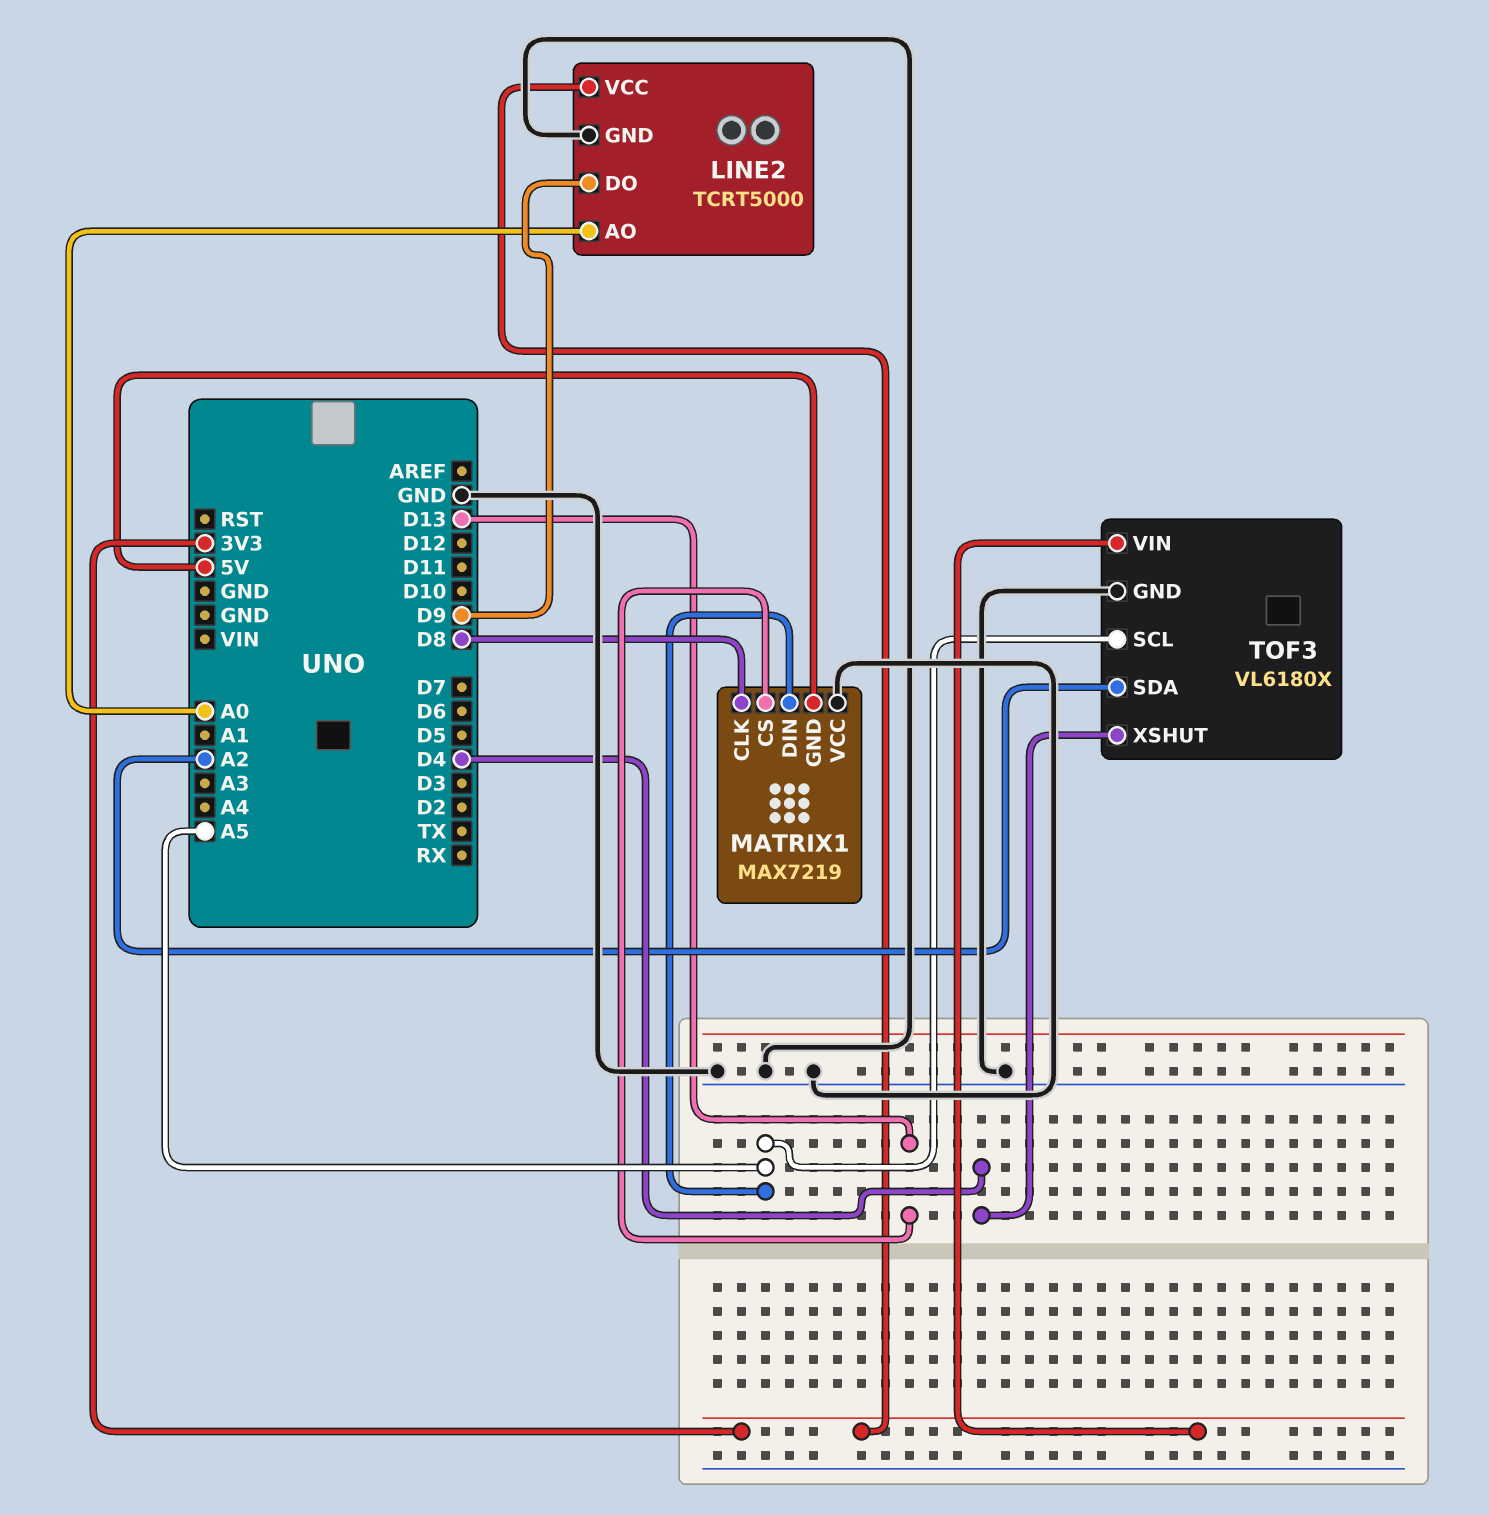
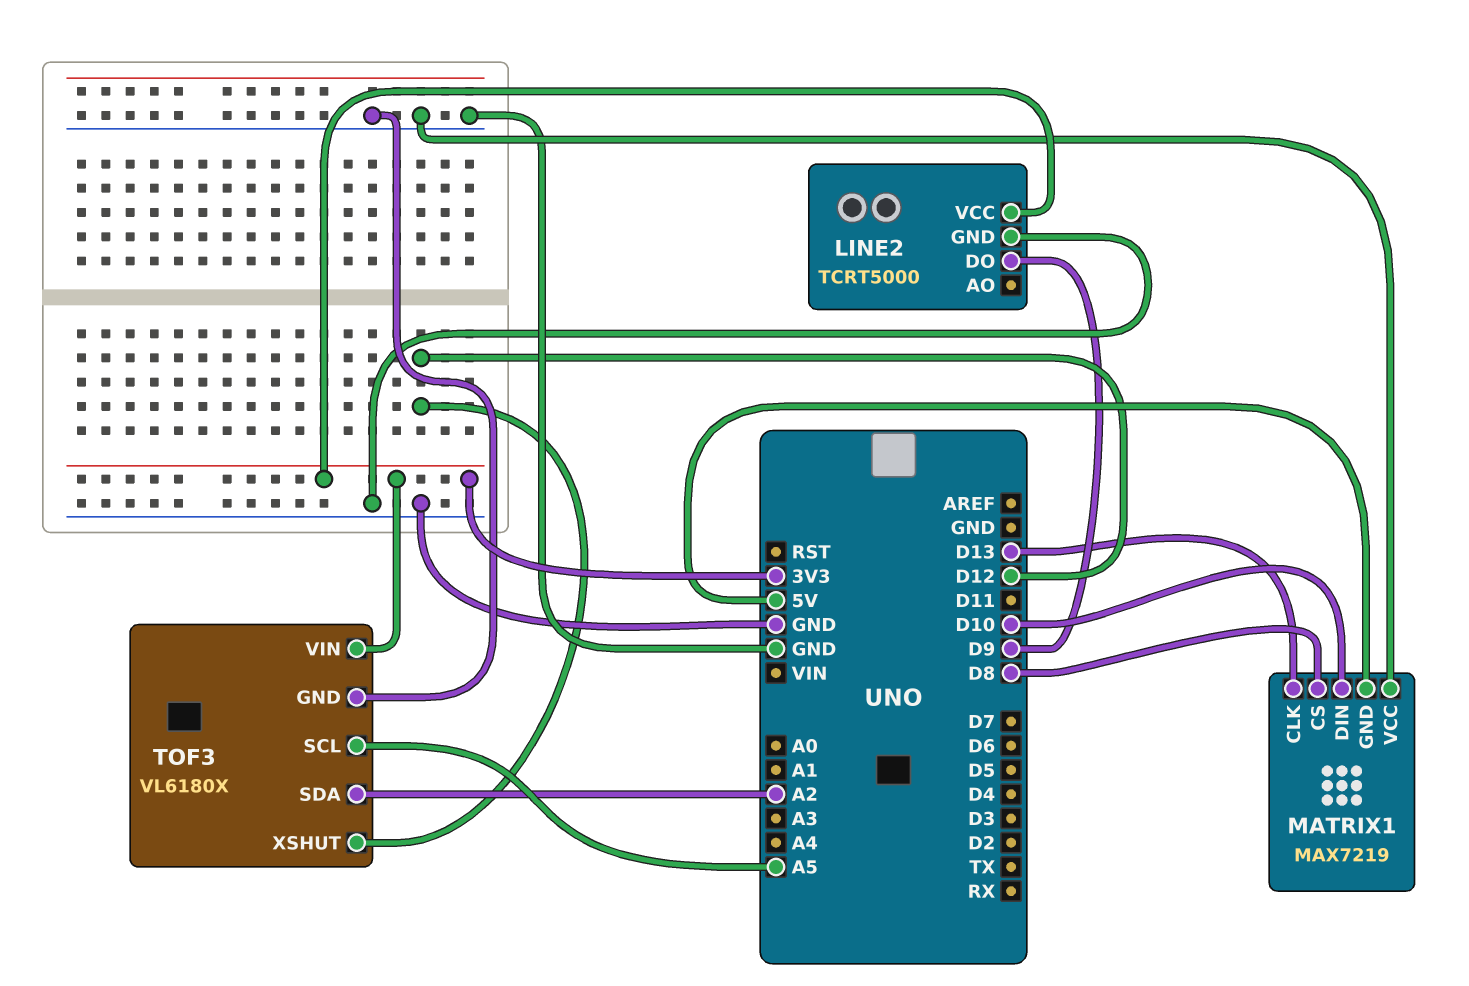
LINE2 pin AO: A0 -> none
MATRIX1 pin CLK: D8 -> D13
MATRIX1 pin CS: D13 -> D8
MATRIX1 pin DIN: A5 -> D10
TOF3 pin XSHUT: D4 -> D12

